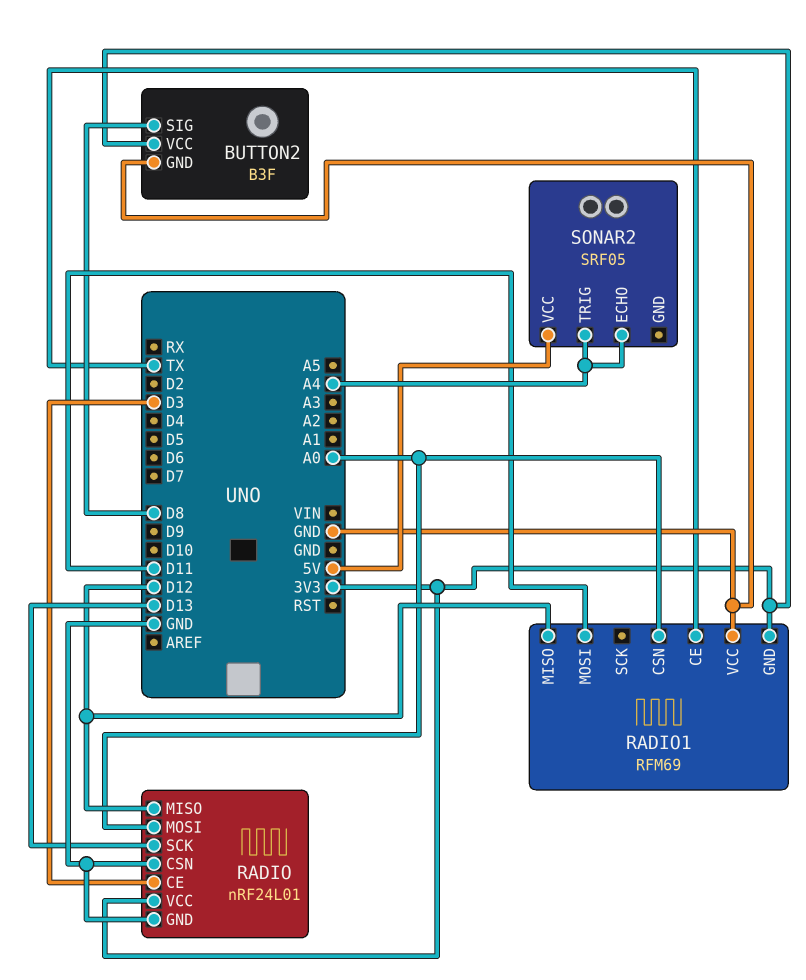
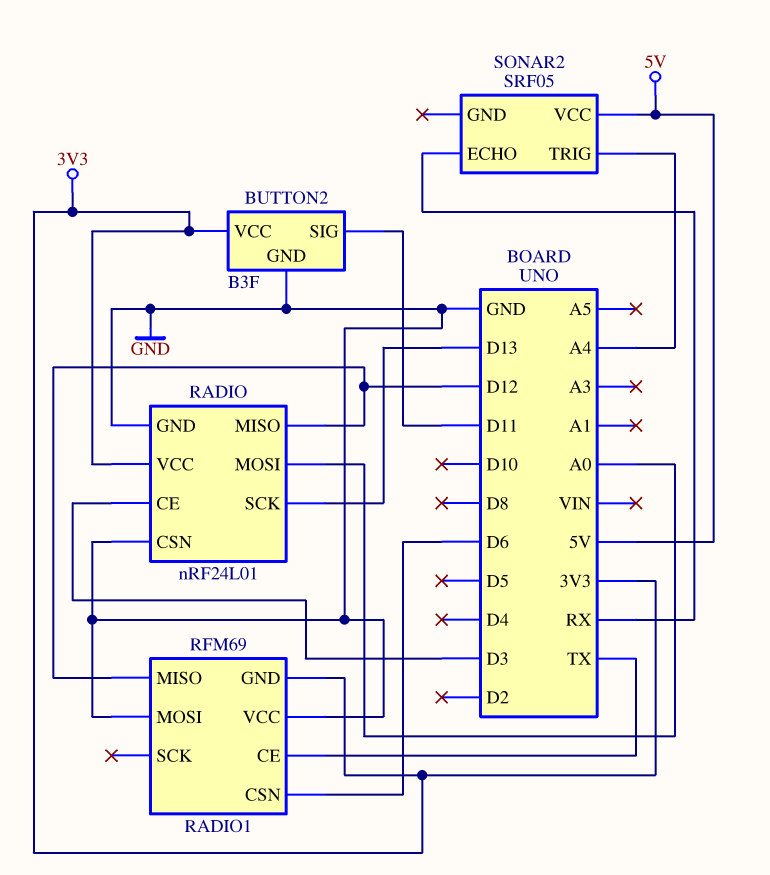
BUTTON2 pin SIG: D8 -> D11
RADIO1 pin CSN: A0 -> D6
RADIO1 pin MOSI: D11 -> GND
SONAR2 pin ECHO: A4 -> RX

